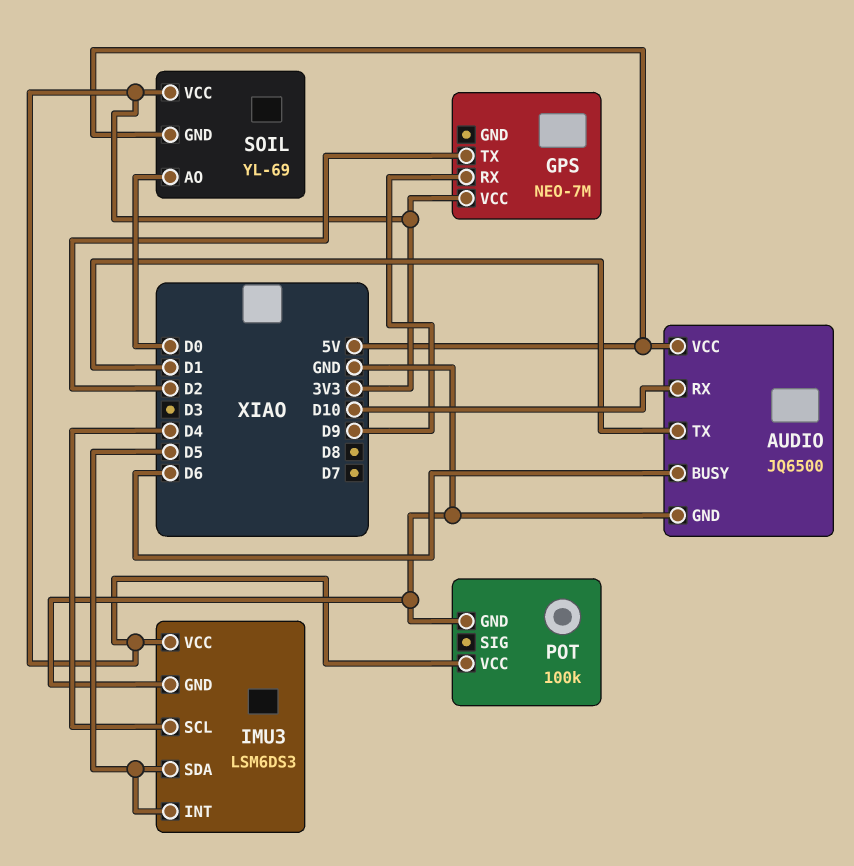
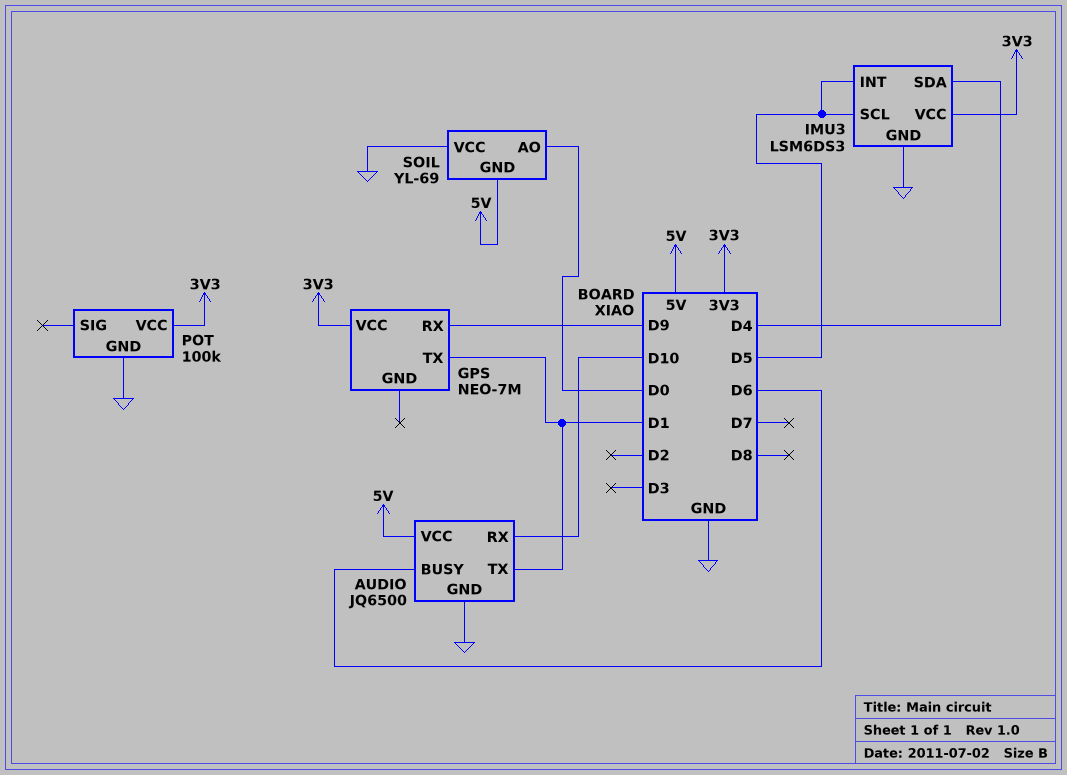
GPS pin TX: D2 -> D1
IMU3 pin SCL: D4 -> D5
IMU3 pin SDA: D5 -> D4
SOIL pin VCC: 3V3 -> GND

